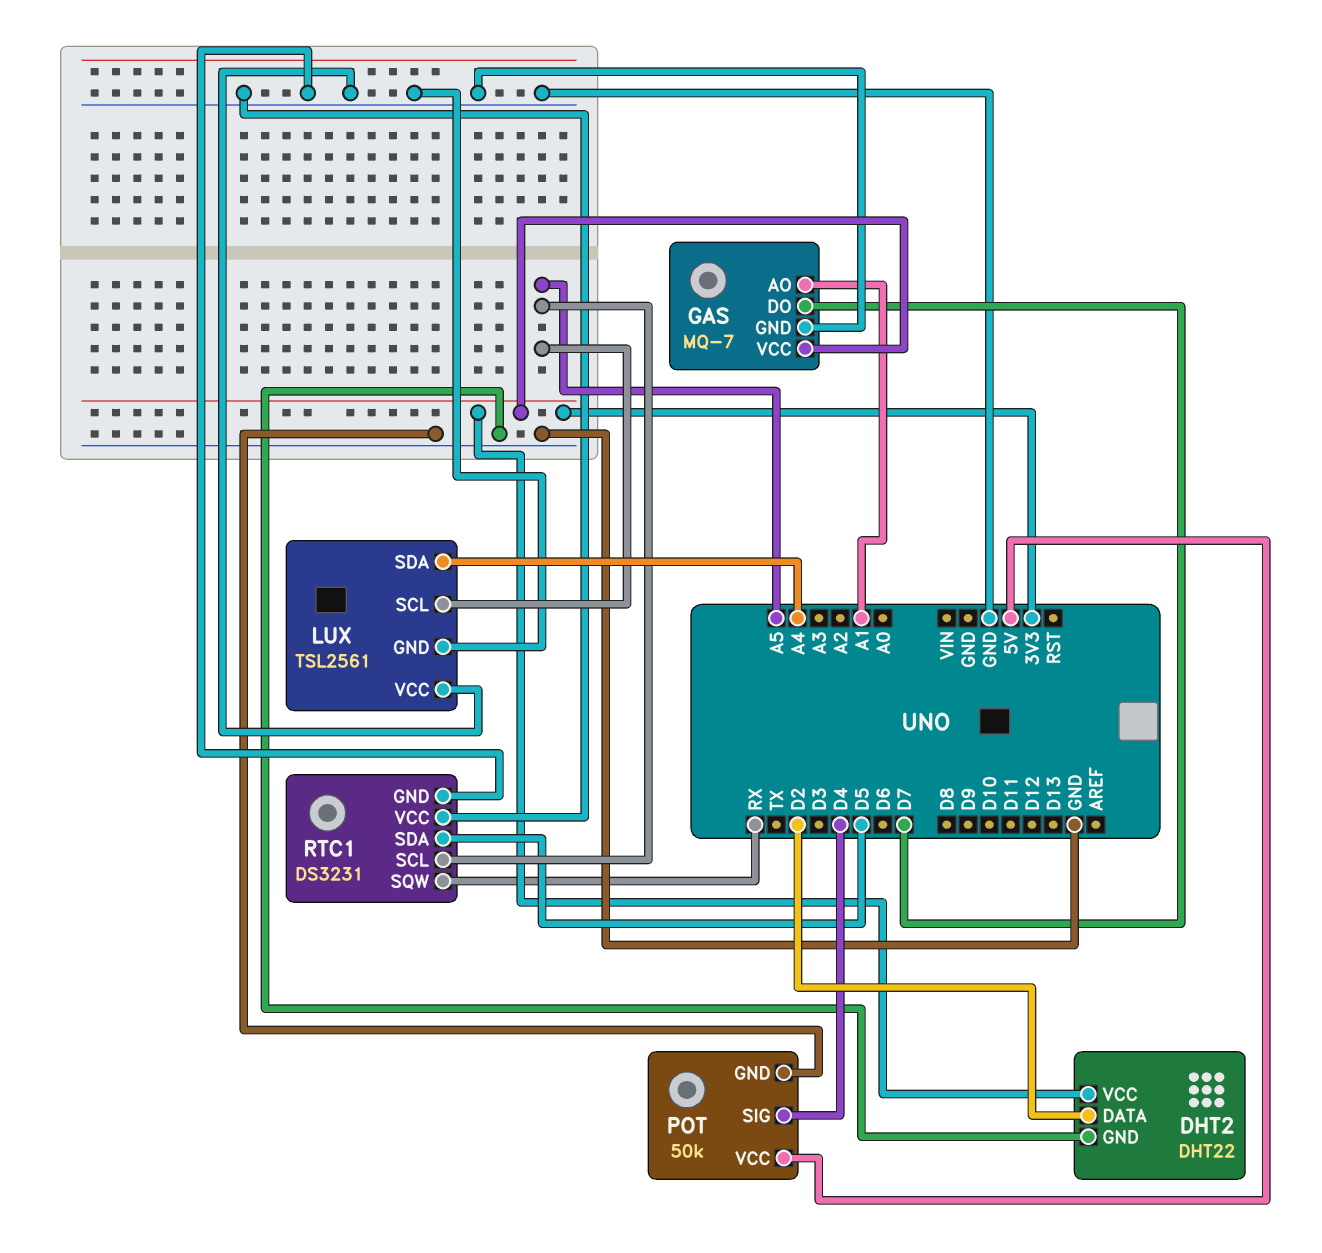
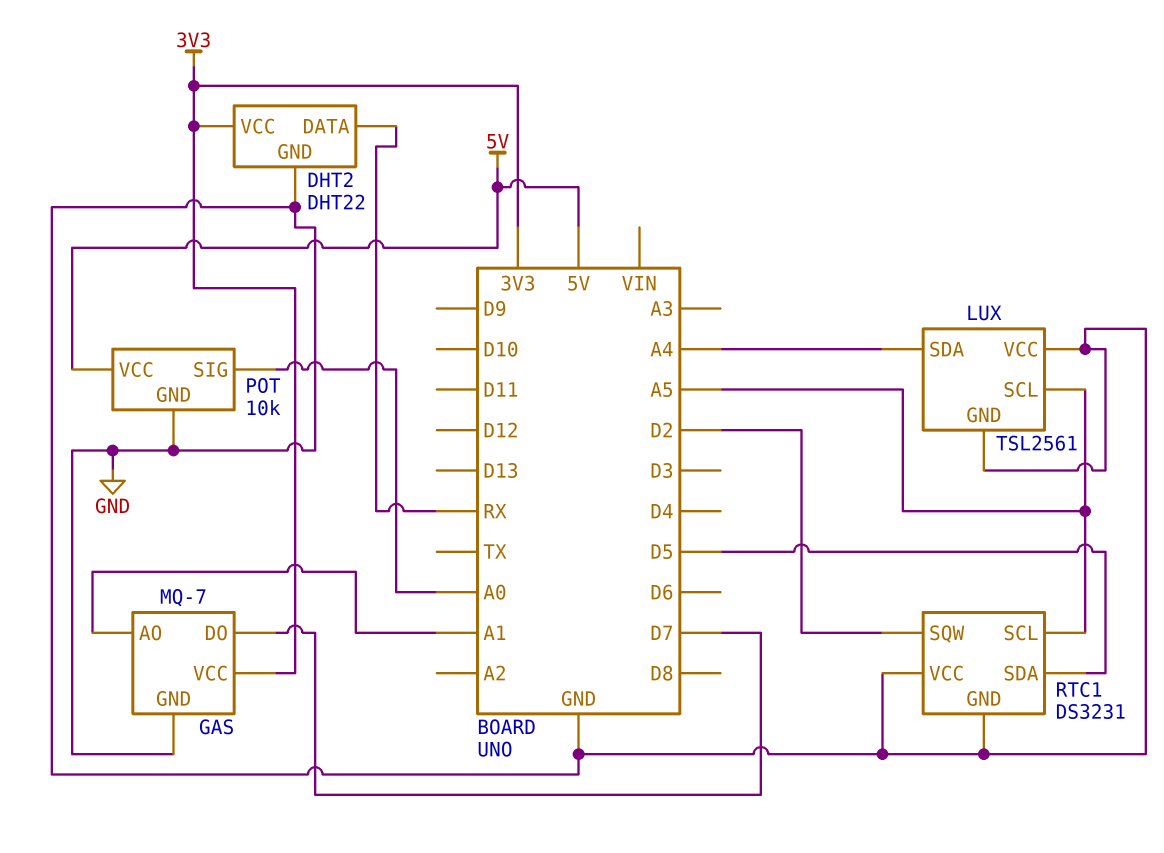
DHT2 pin DATA: D2 -> RX
POT: 50k -> 10k
POT pin SIG: D4 -> A0
RTC1 pin SQW: RX -> D2

